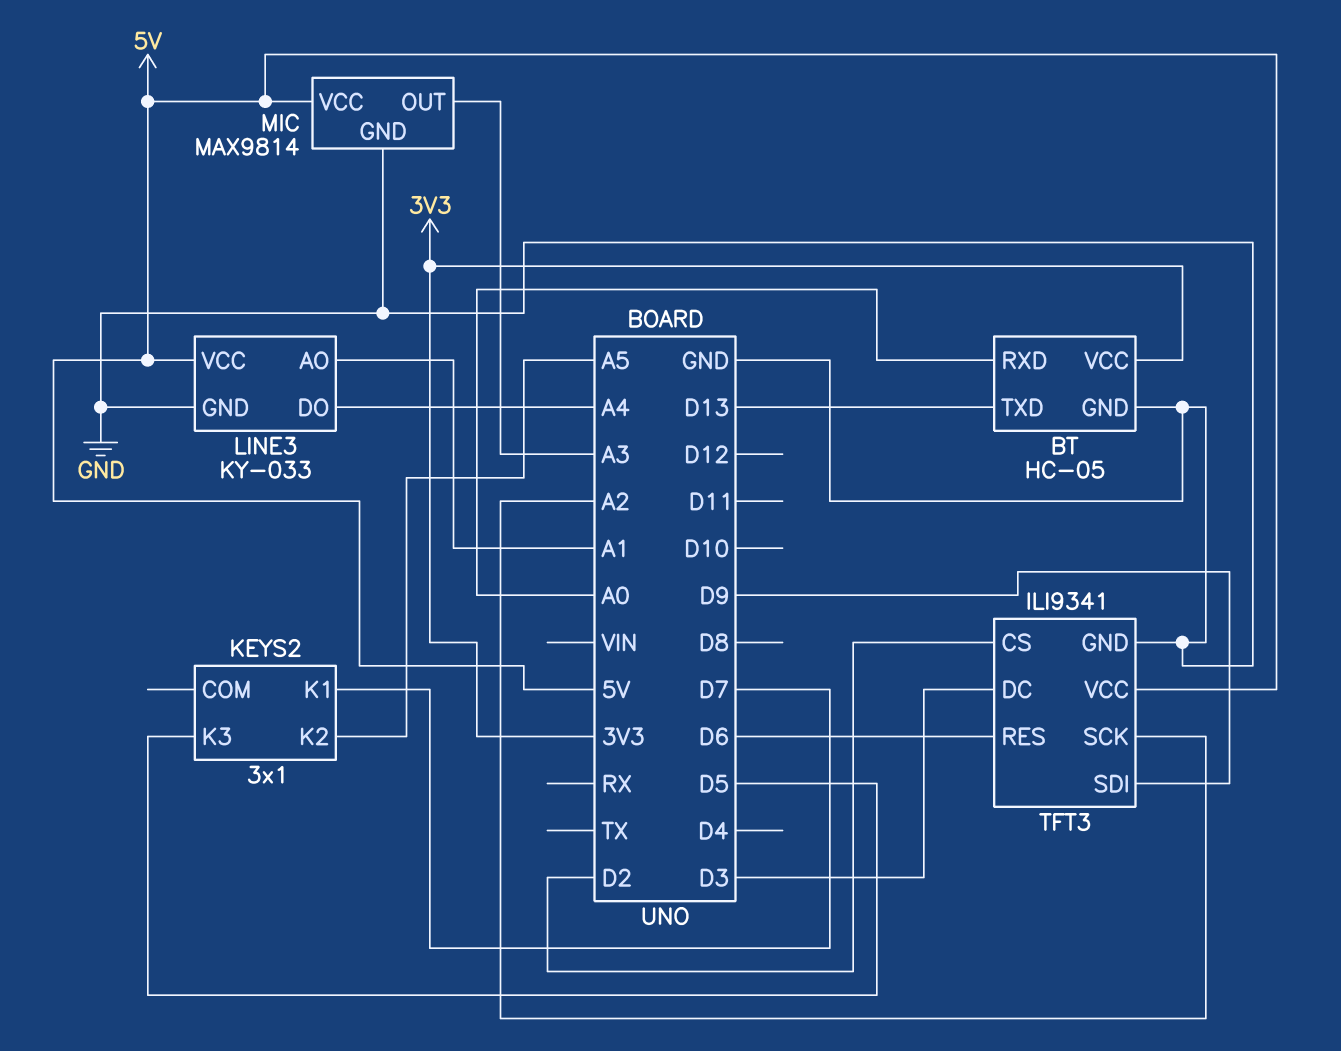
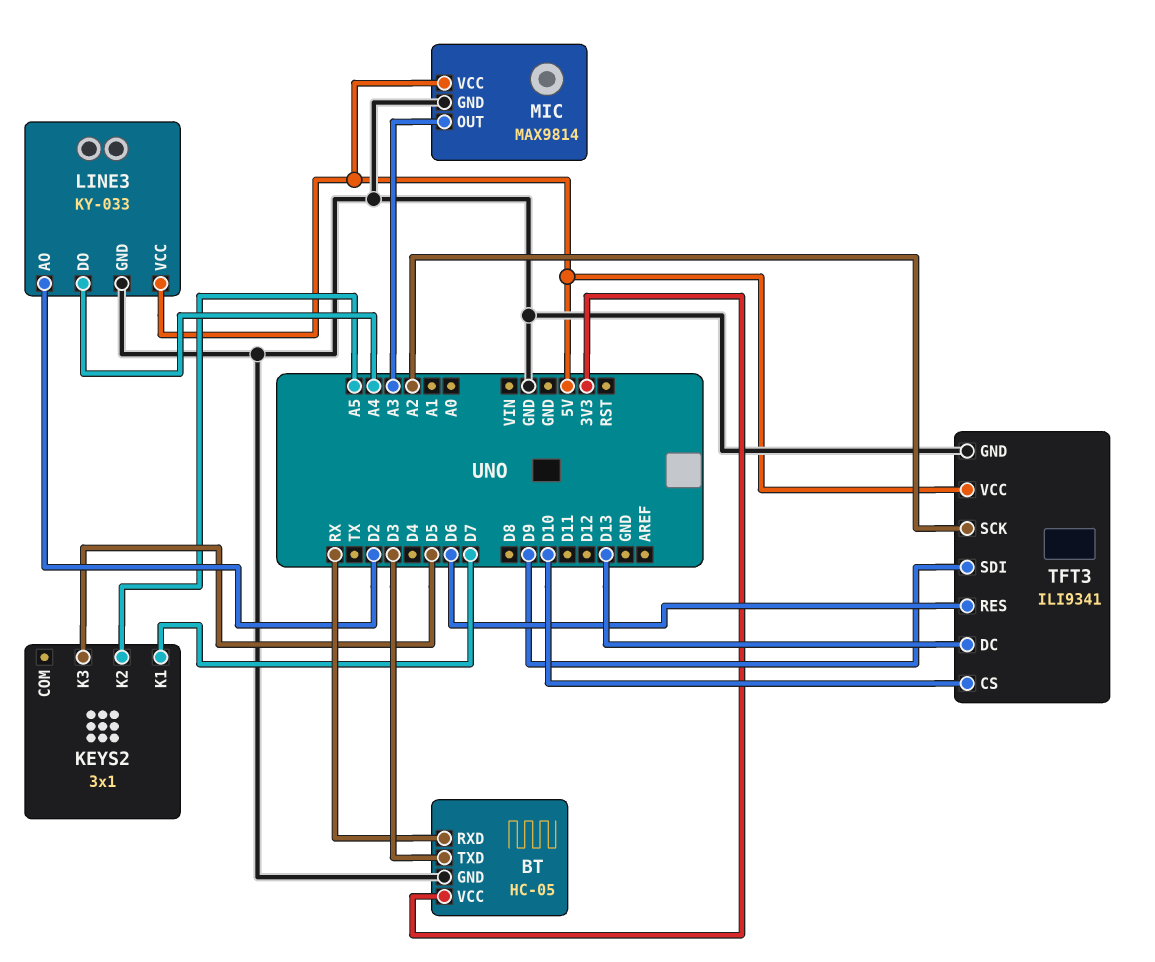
BT pin RXD: A0 -> RX
BT pin TXD: D13 -> D3
LINE3 pin AO: A1 -> D2
TFT3 pin CS: D2 -> D10
TFT3 pin DC: D3 -> D13

